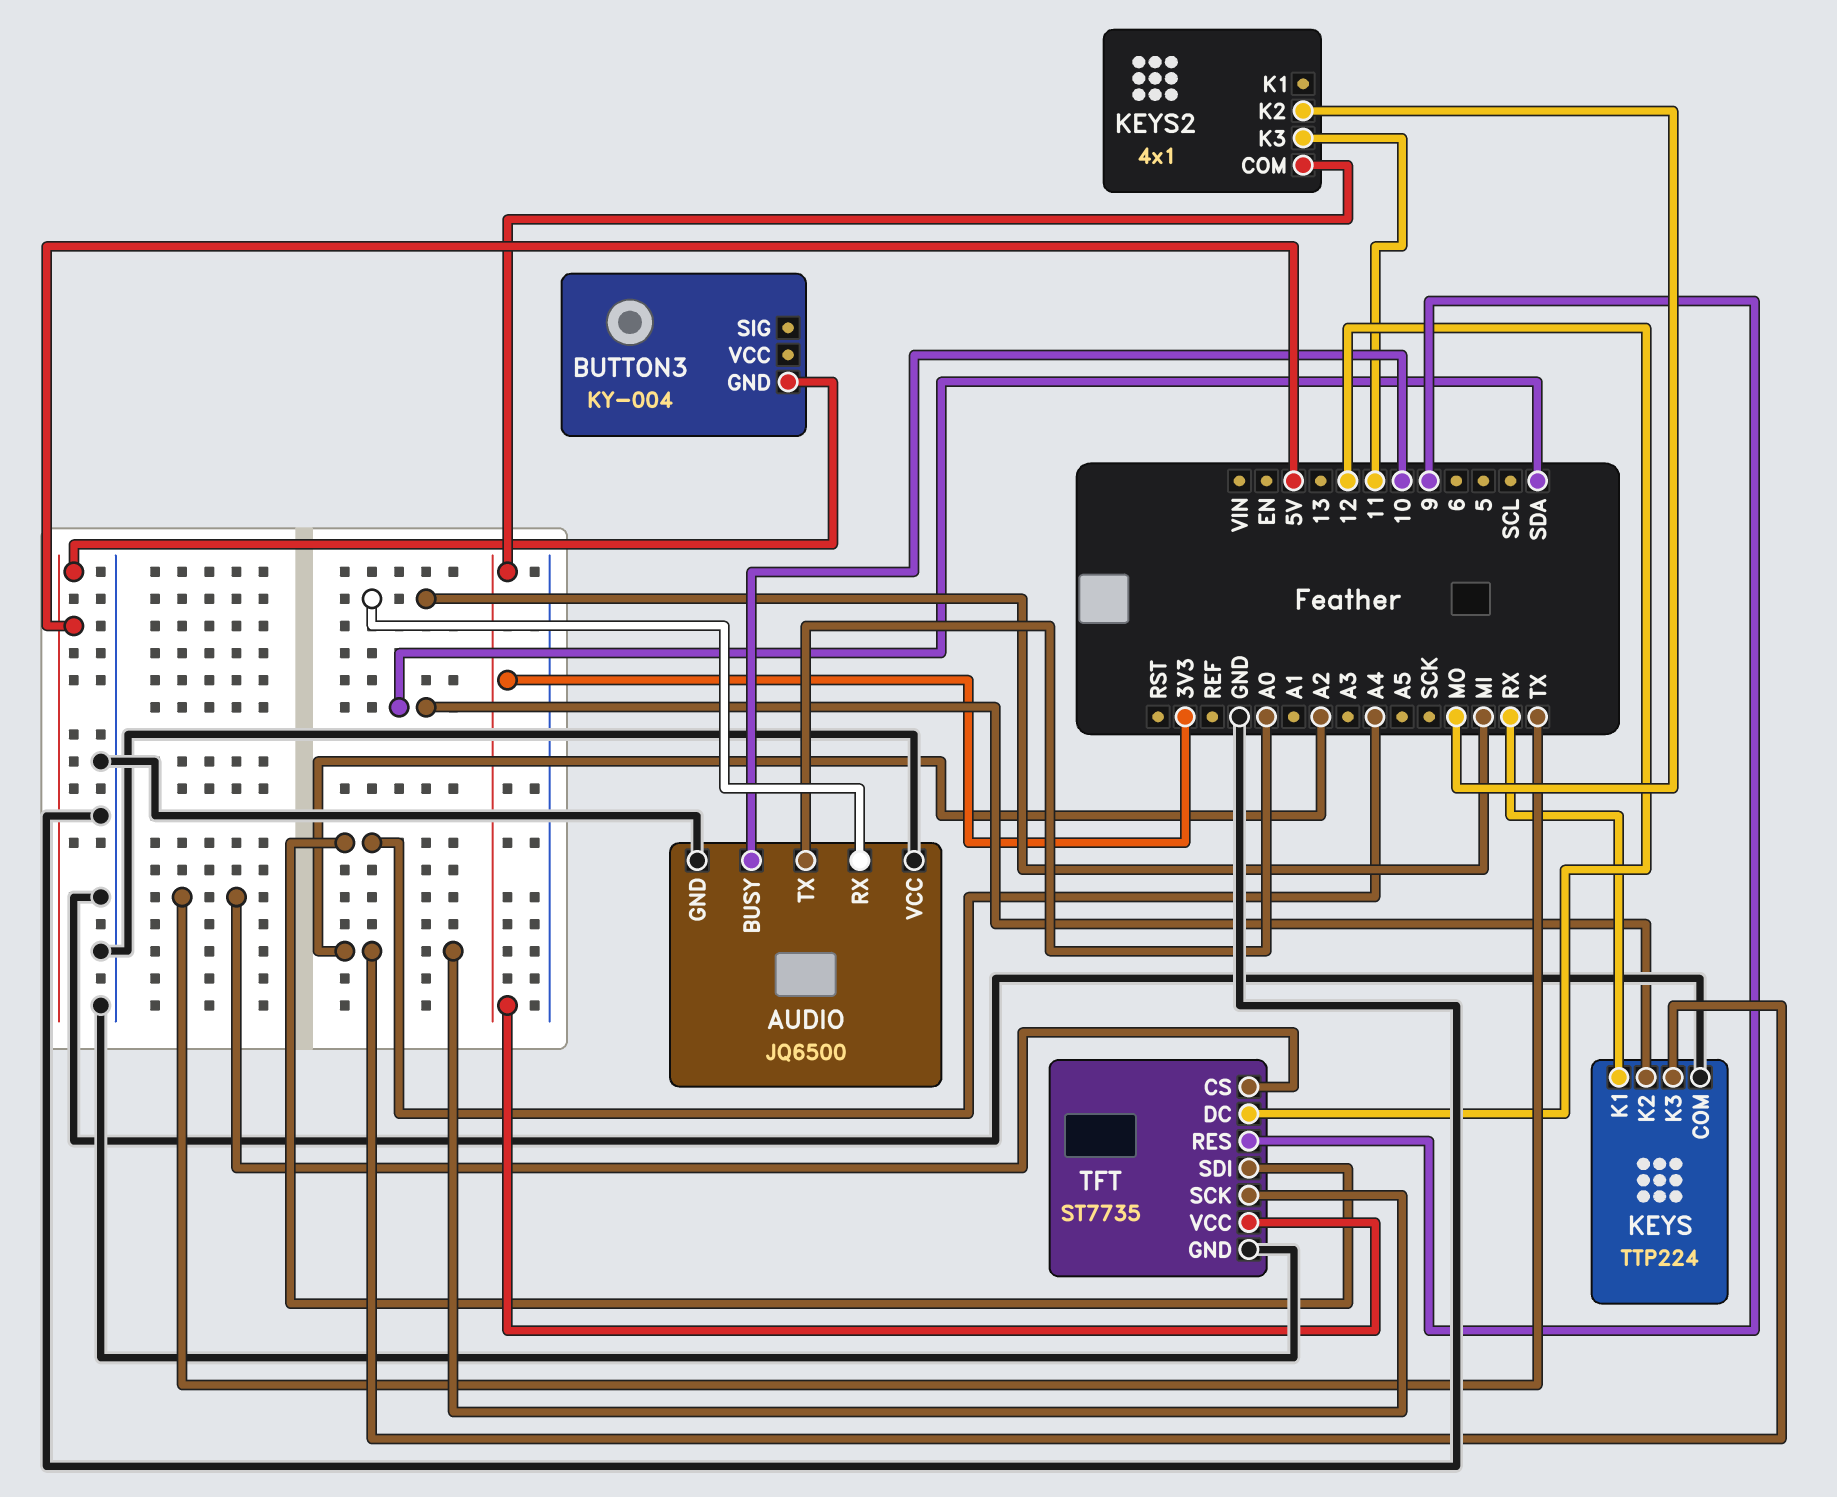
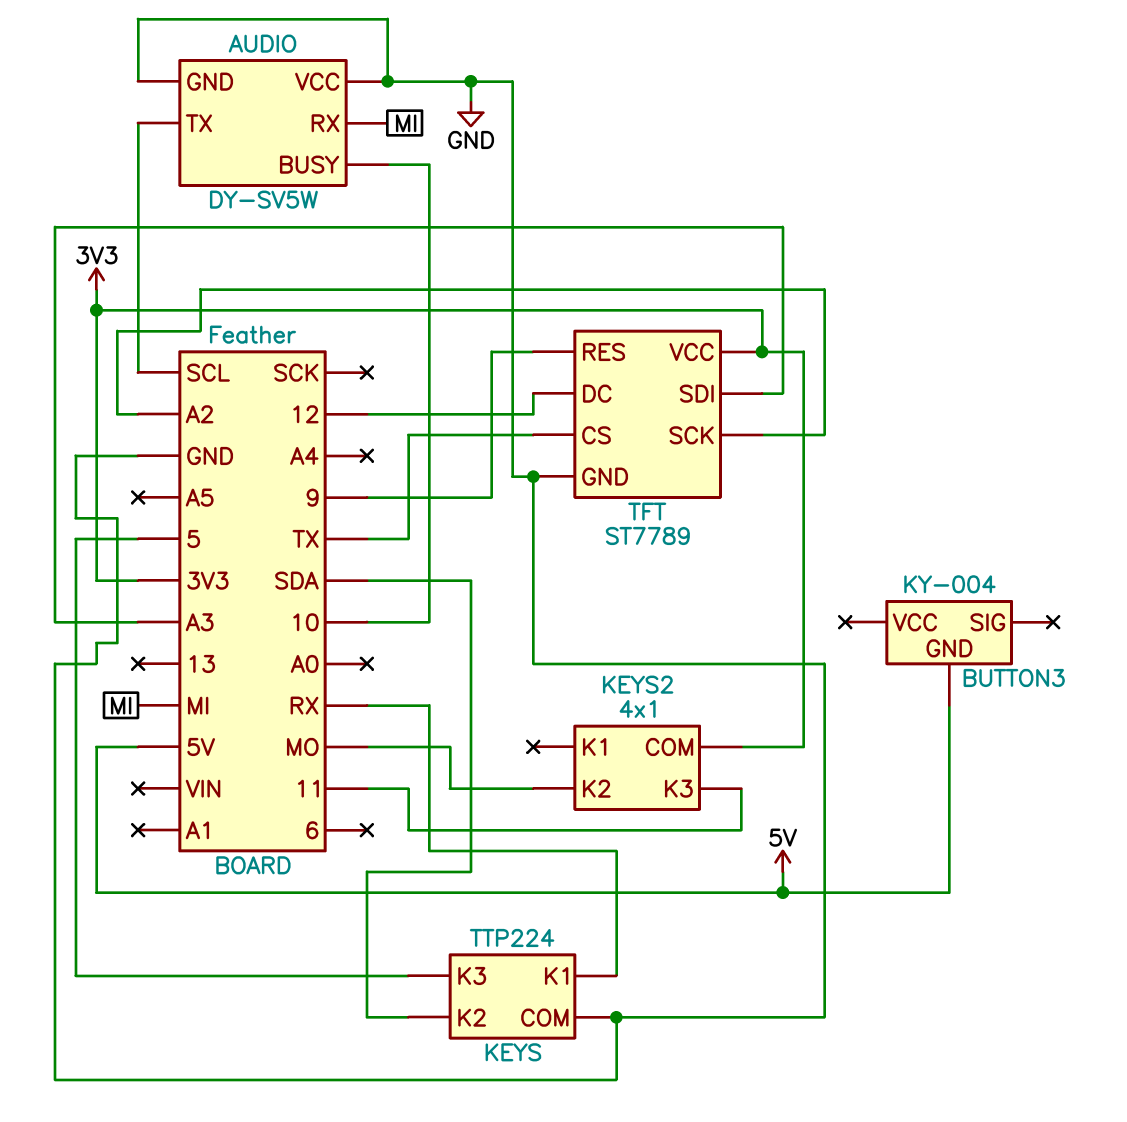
AUDIO: JQ6500 -> DY-SV5W
AUDIO pin TX: A0 -> SCL
KEYS pin K3: A2 -> 5
TFT: ST7735 -> ST7789
TFT pin SDI: A4 -> A3

